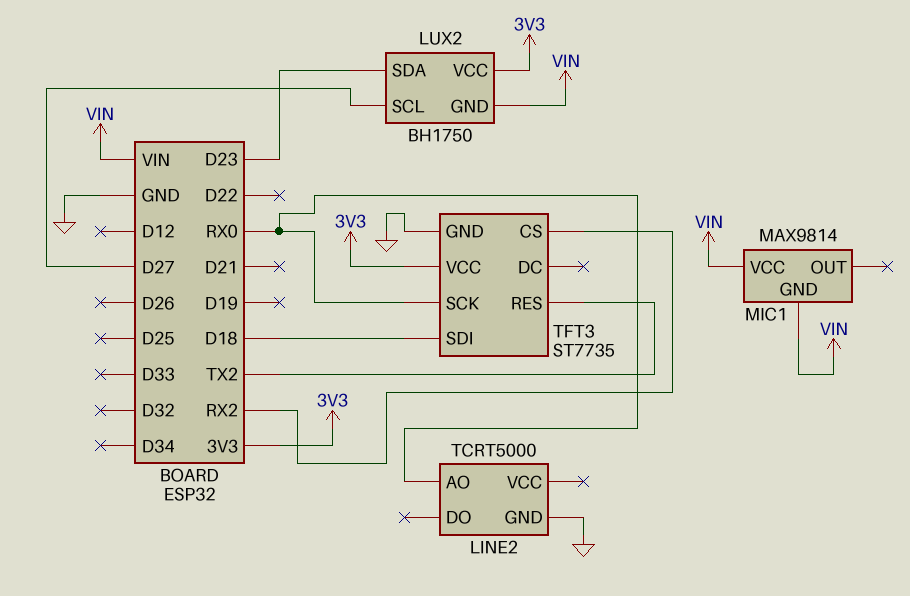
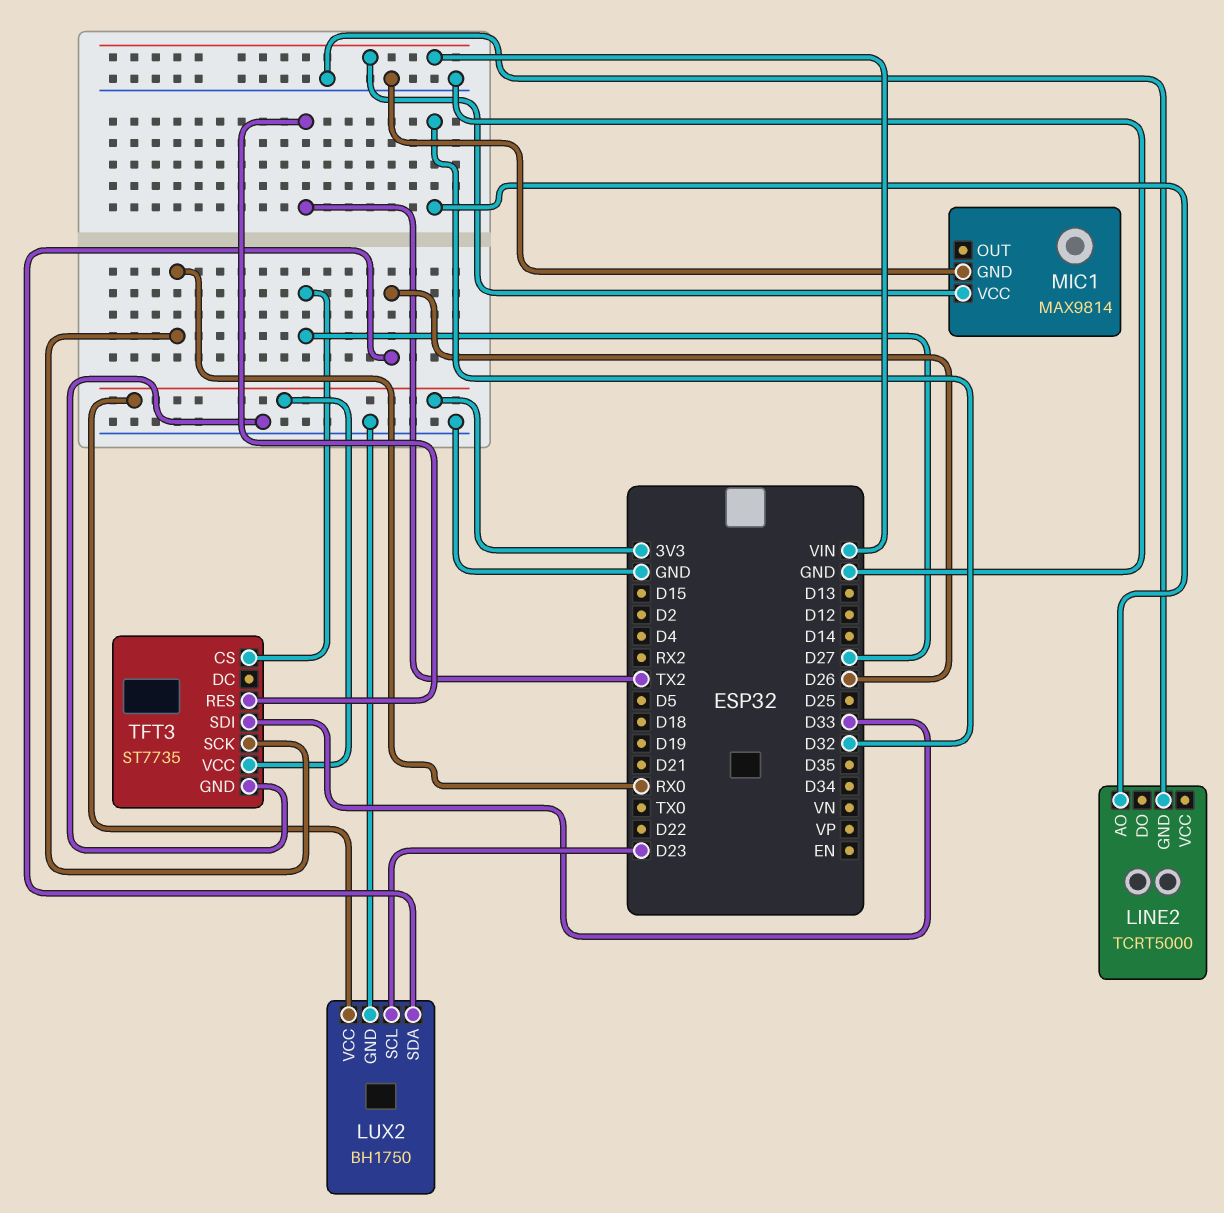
LINE2 pin AO: RX0 -> D32
LUX2 pin GND: VIN -> GND
LUX2 pin SCL: D27 -> D23
LUX2 pin SDA: D23 -> D26
MIC1 pin GND: VIN -> GND
TFT3 pin CS: RX2 -> D27
TFT3 pin SDI: D18 -> D33

